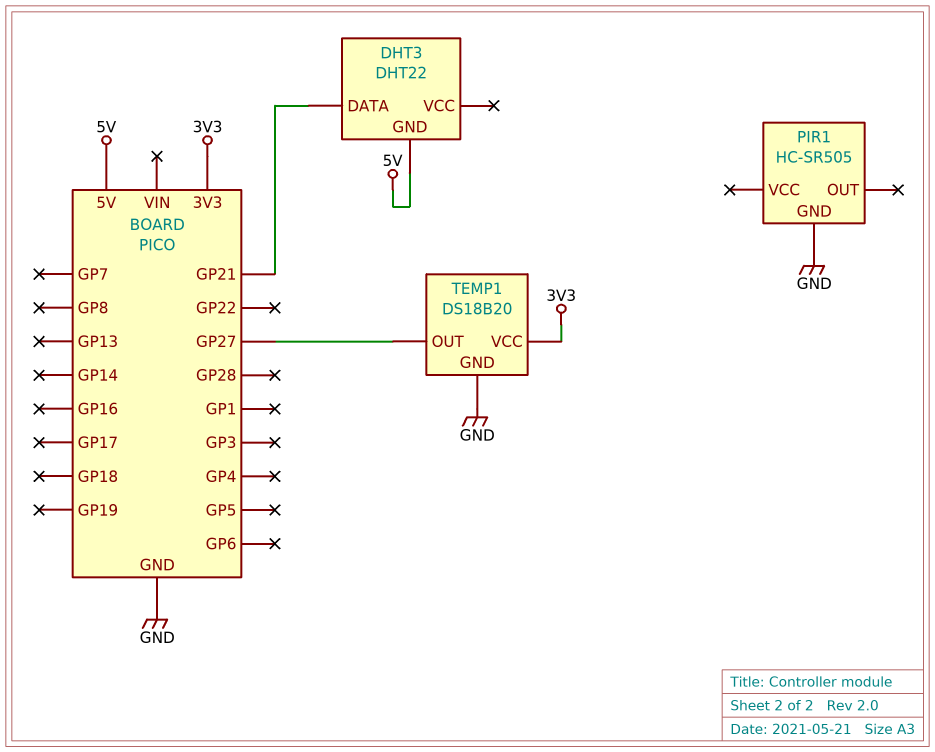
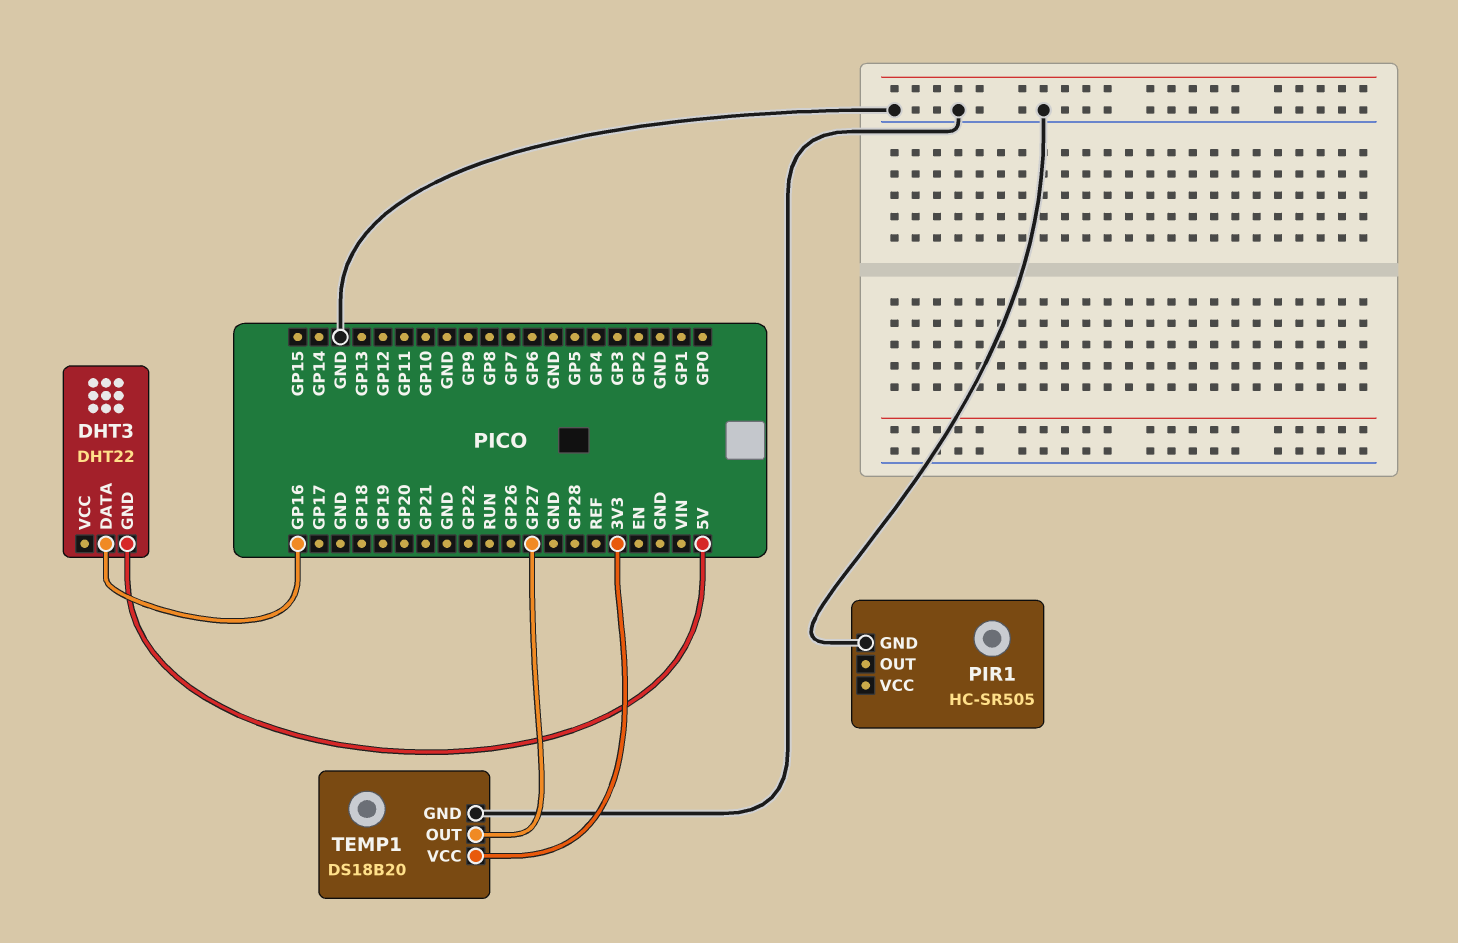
DHT3 pin DATA: GP21 -> GP16

